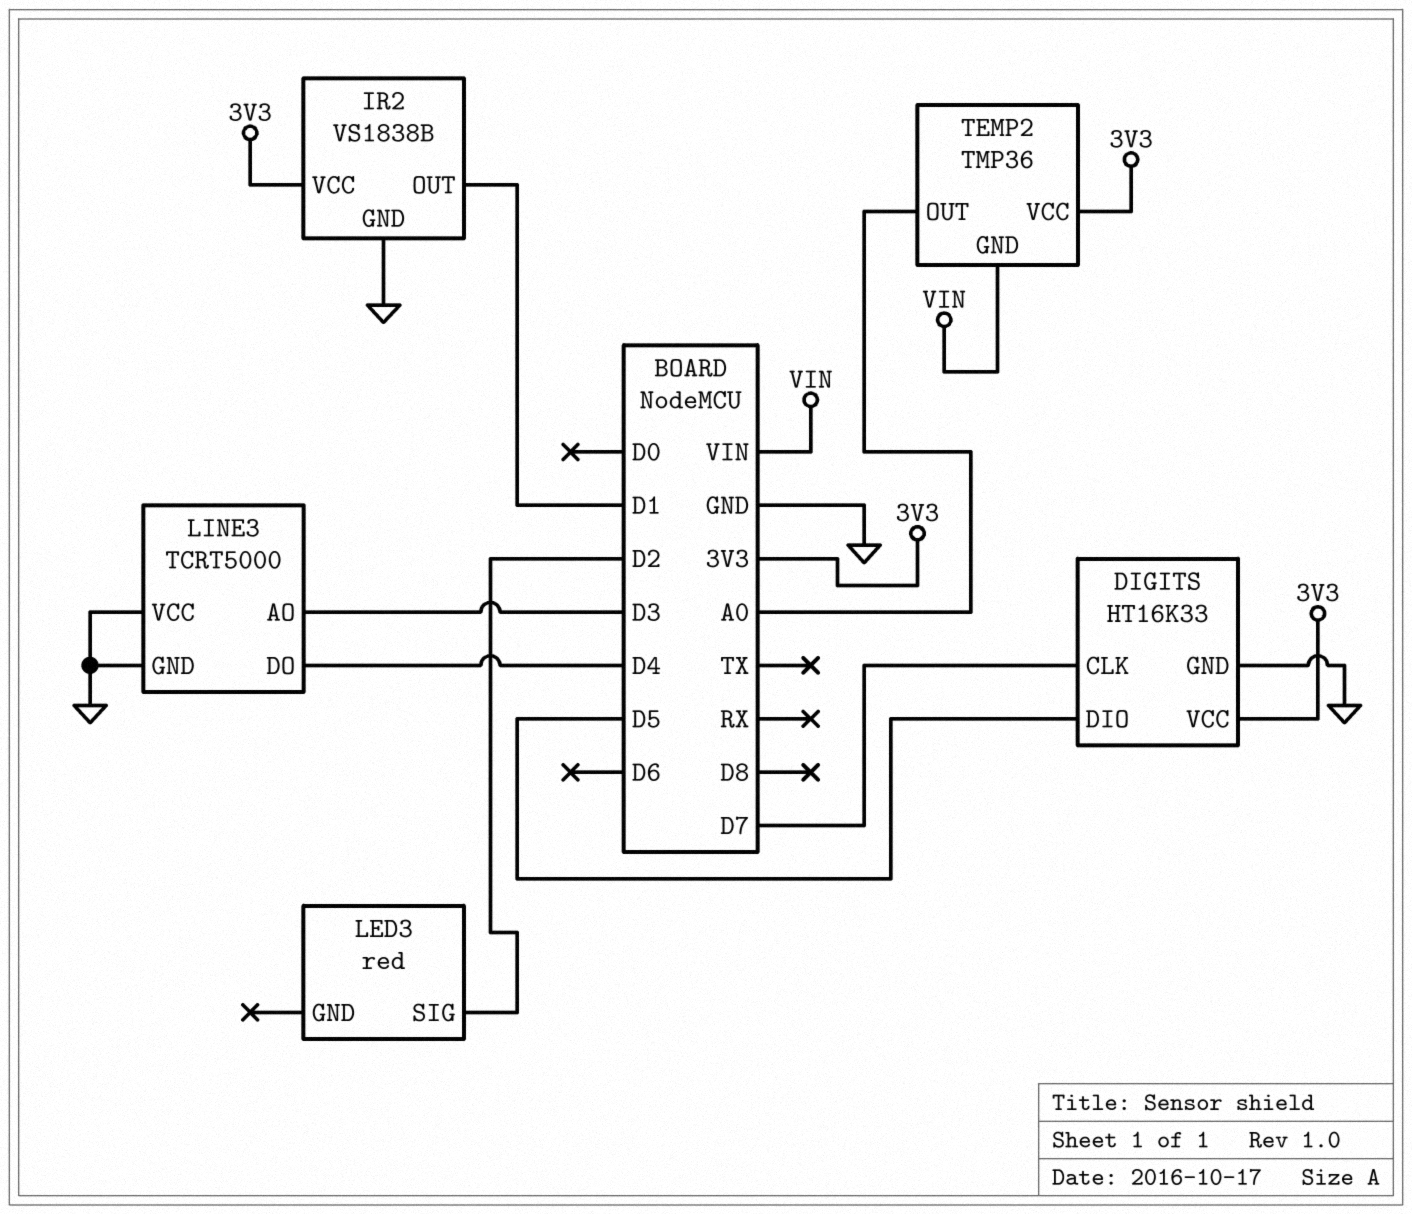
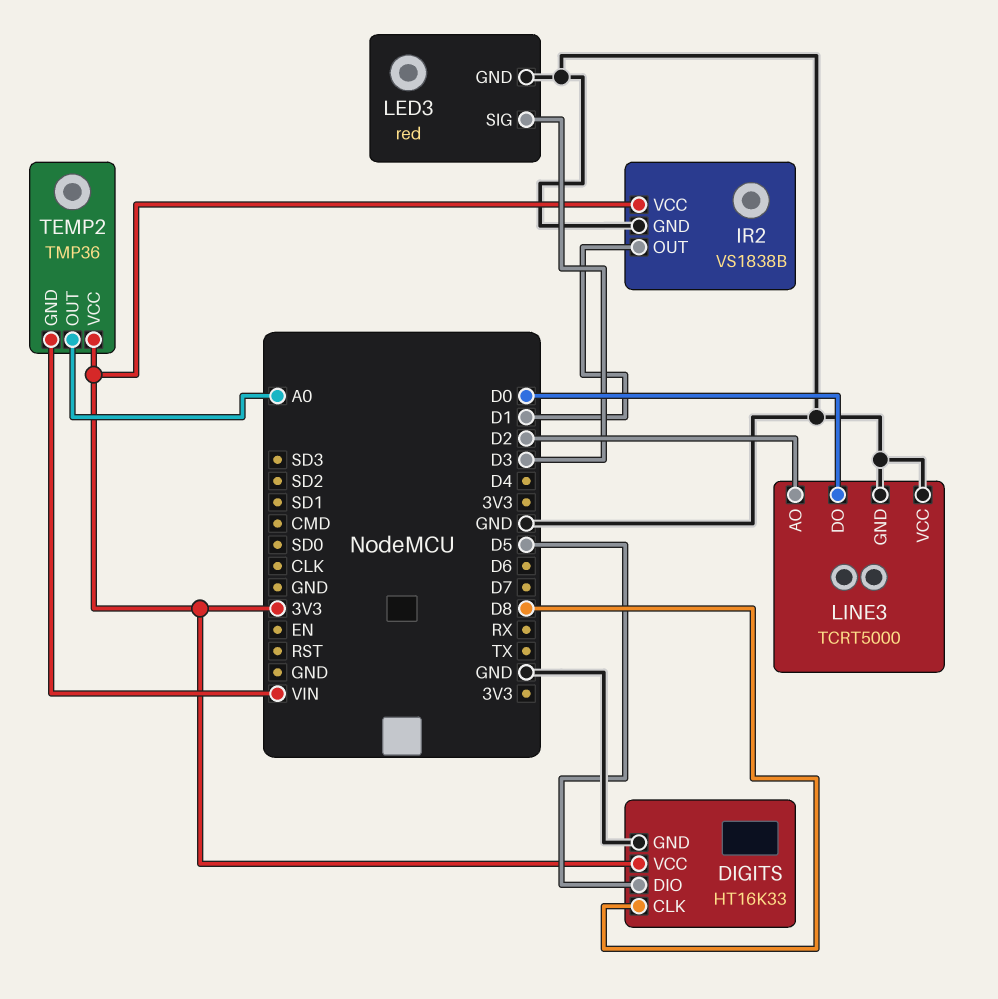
DIGITS pin CLK: D7 -> D8
LED3 pin GND: none -> GND
LED3 pin SIG: D2 -> D3
LINE3 pin AO: D3 -> D2
LINE3 pin DO: D4 -> D0

